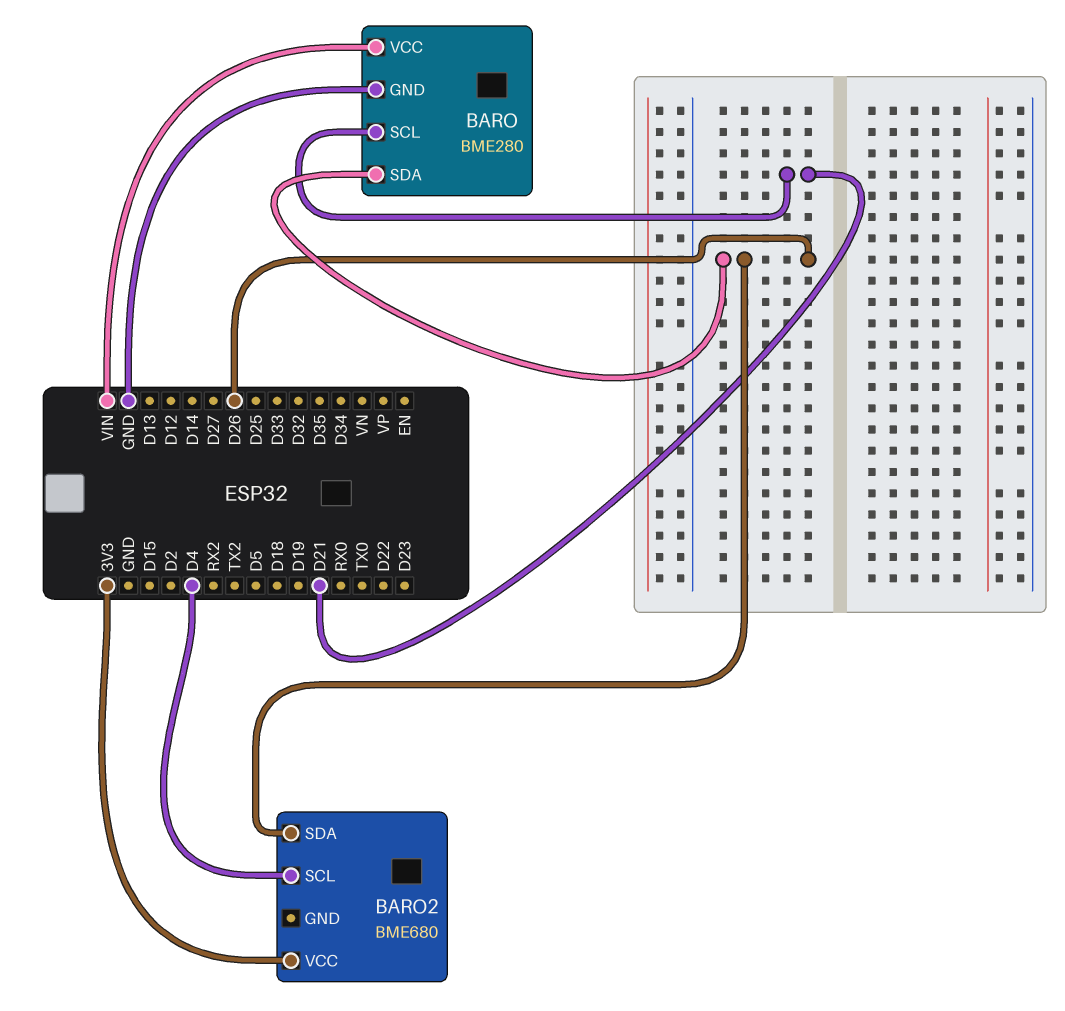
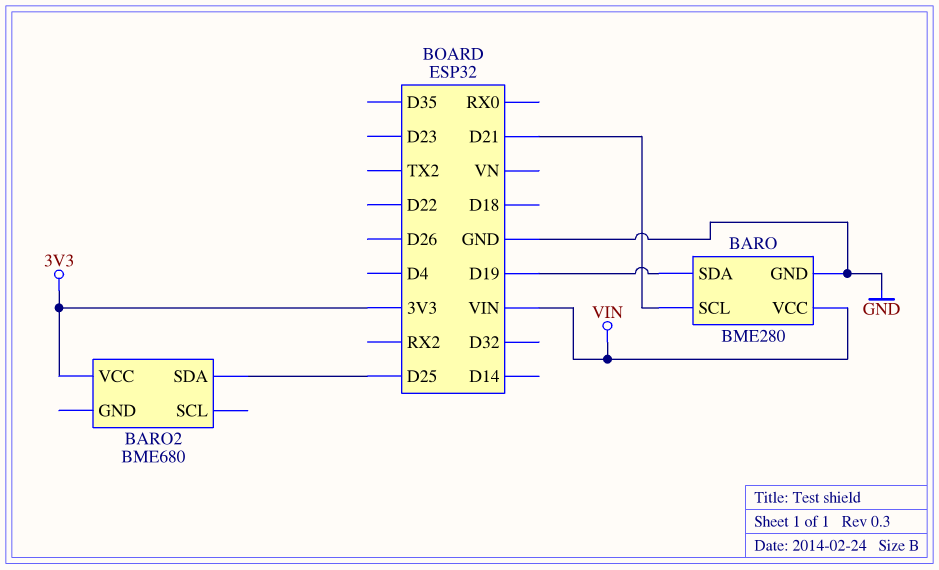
BARO pin SDA: D26 -> D19
BARO2 pin SCL: D4 -> none
BARO2 pin SDA: D26 -> D25

